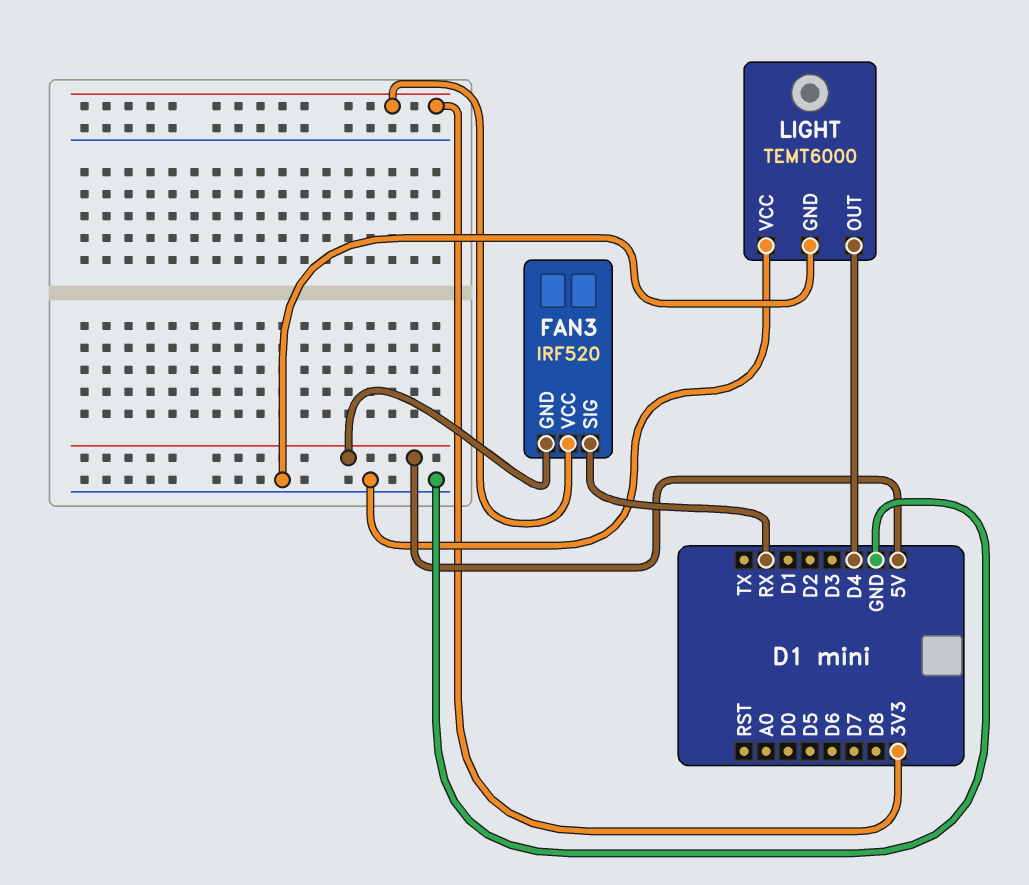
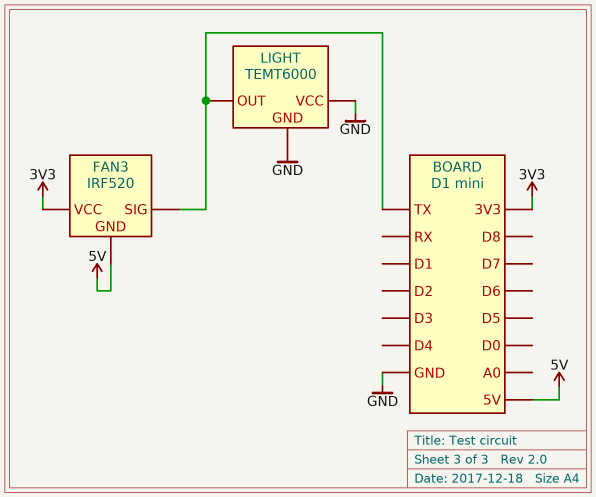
FAN3 pin SIG: RX -> TX
LIGHT pin OUT: D4 -> TX

